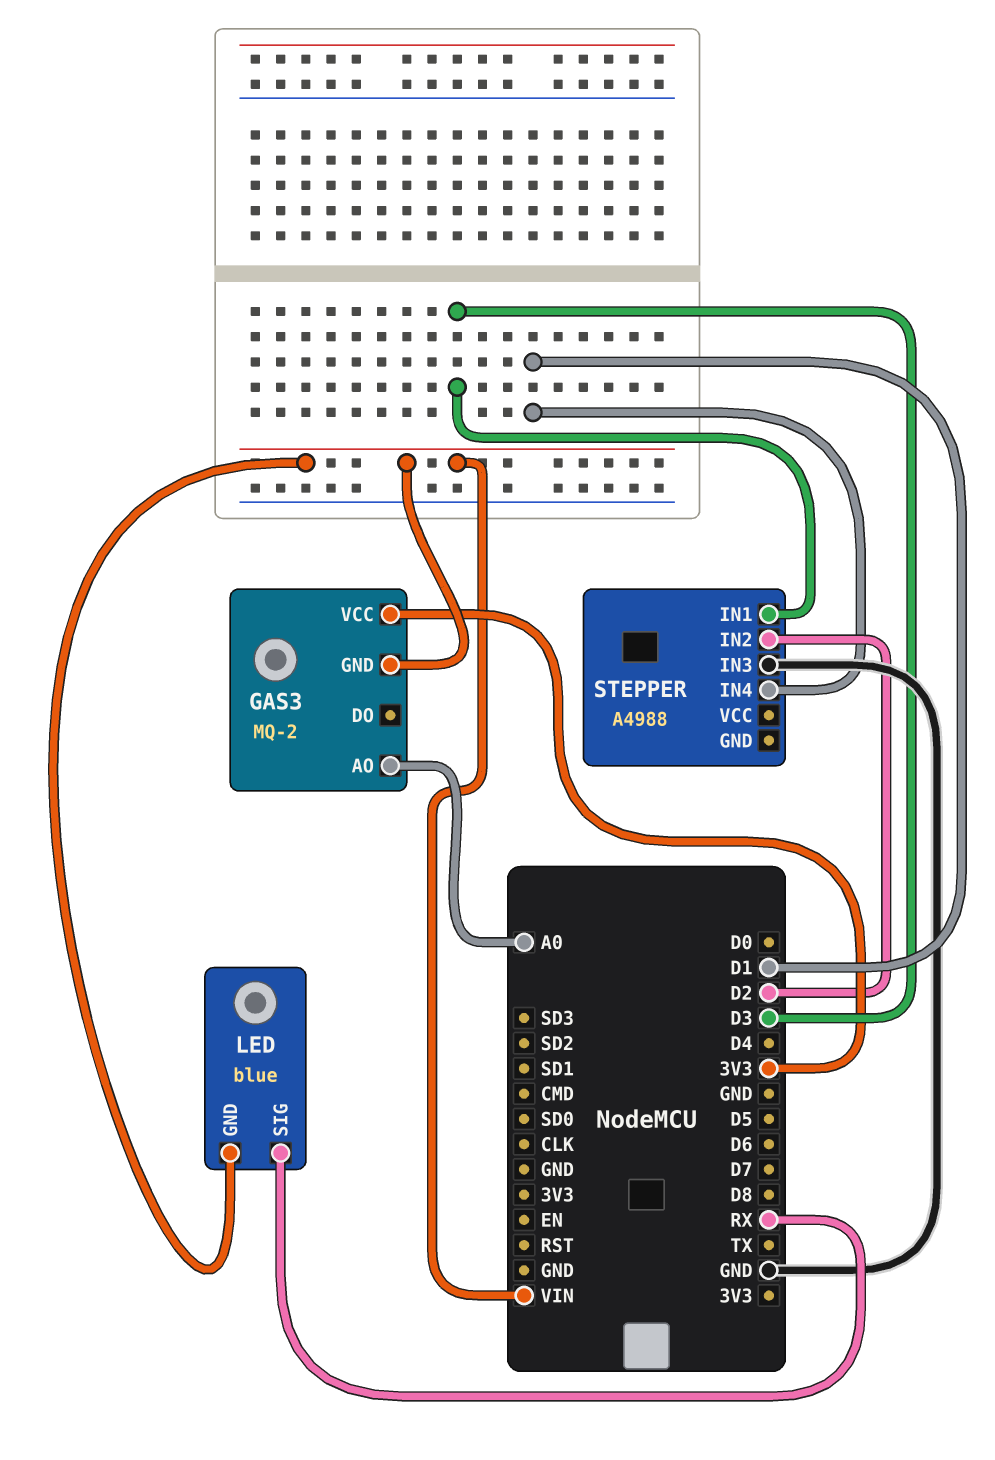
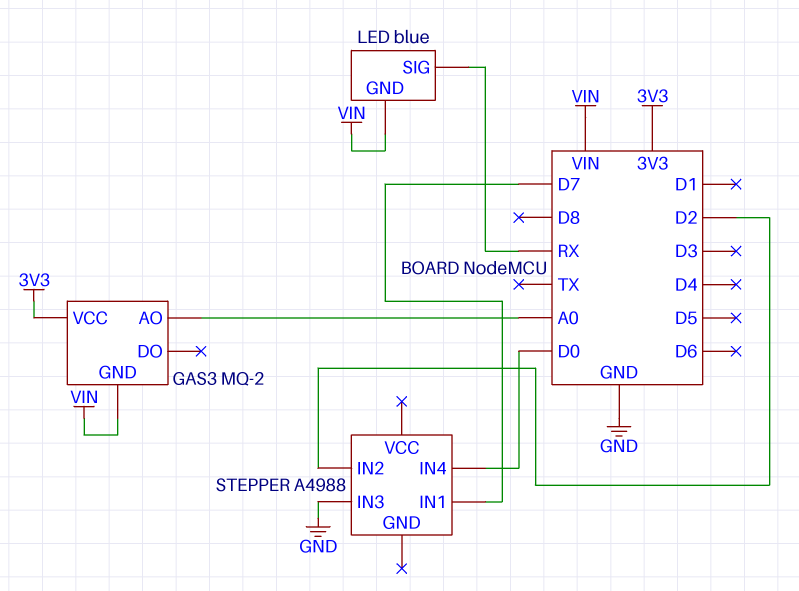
STEPPER pin IN1: D3 -> D7
STEPPER pin IN4: D1 -> D0

